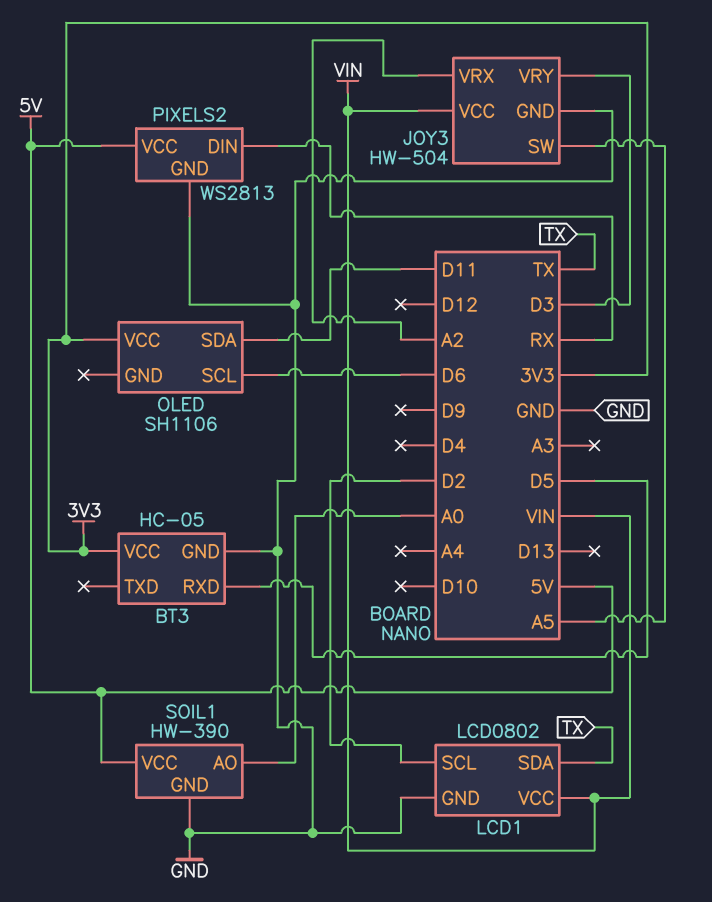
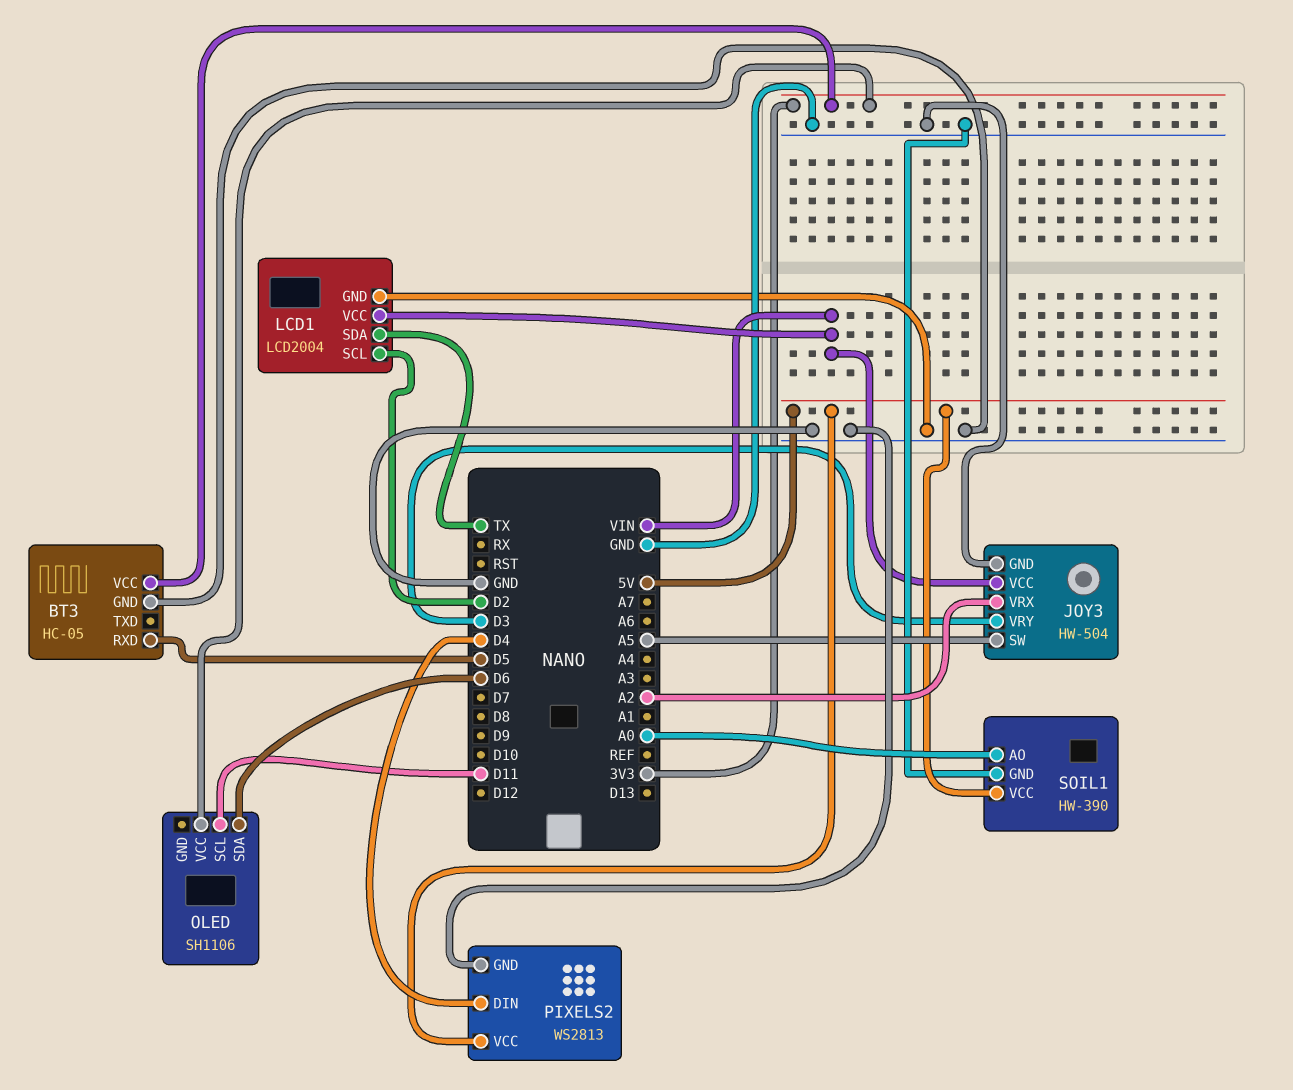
LCD1: LCD0802 -> LCD2004
OLED pin SCL: D6 -> D11
OLED pin SDA: D11 -> D6
PIXELS2 pin DIN: RX -> D4

